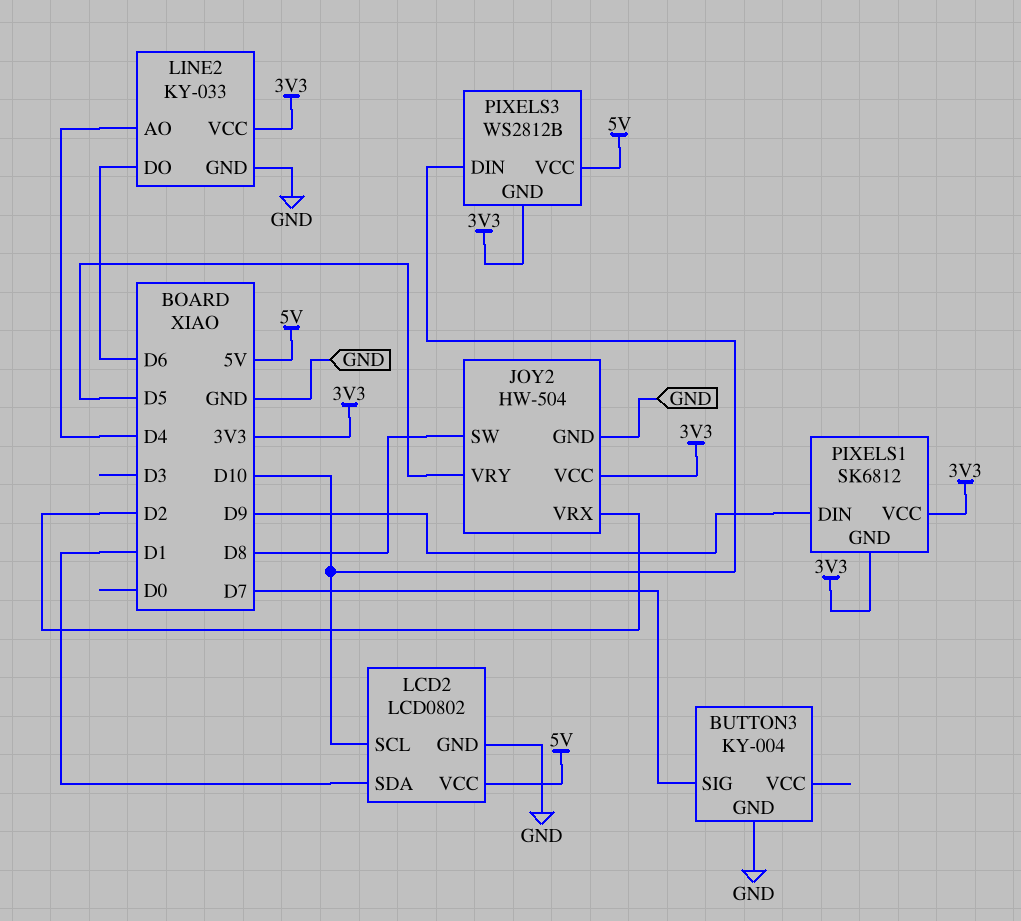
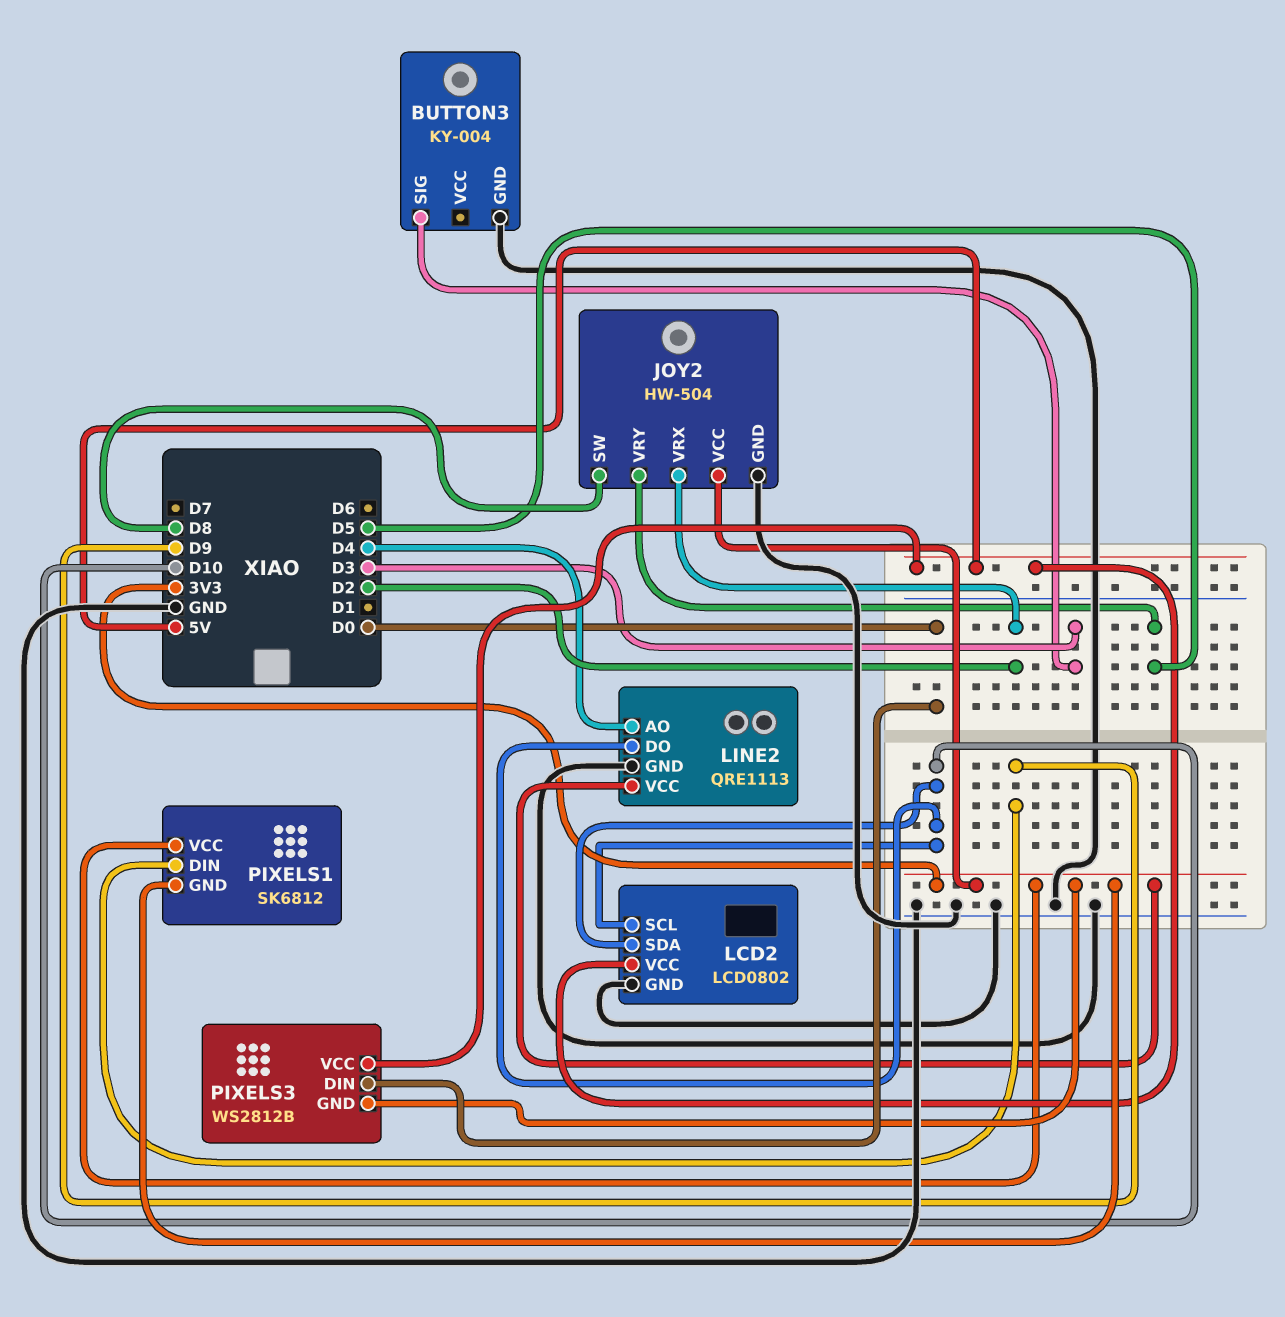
BUTTON3 pin SIG: D7 -> D3
LCD2 pin SDA: D1 -> D10
LINE2: KY-033 -> QRE1113
LINE2 pin DO: D6 -> D10
PIXELS3 pin DIN: D10 -> D0

